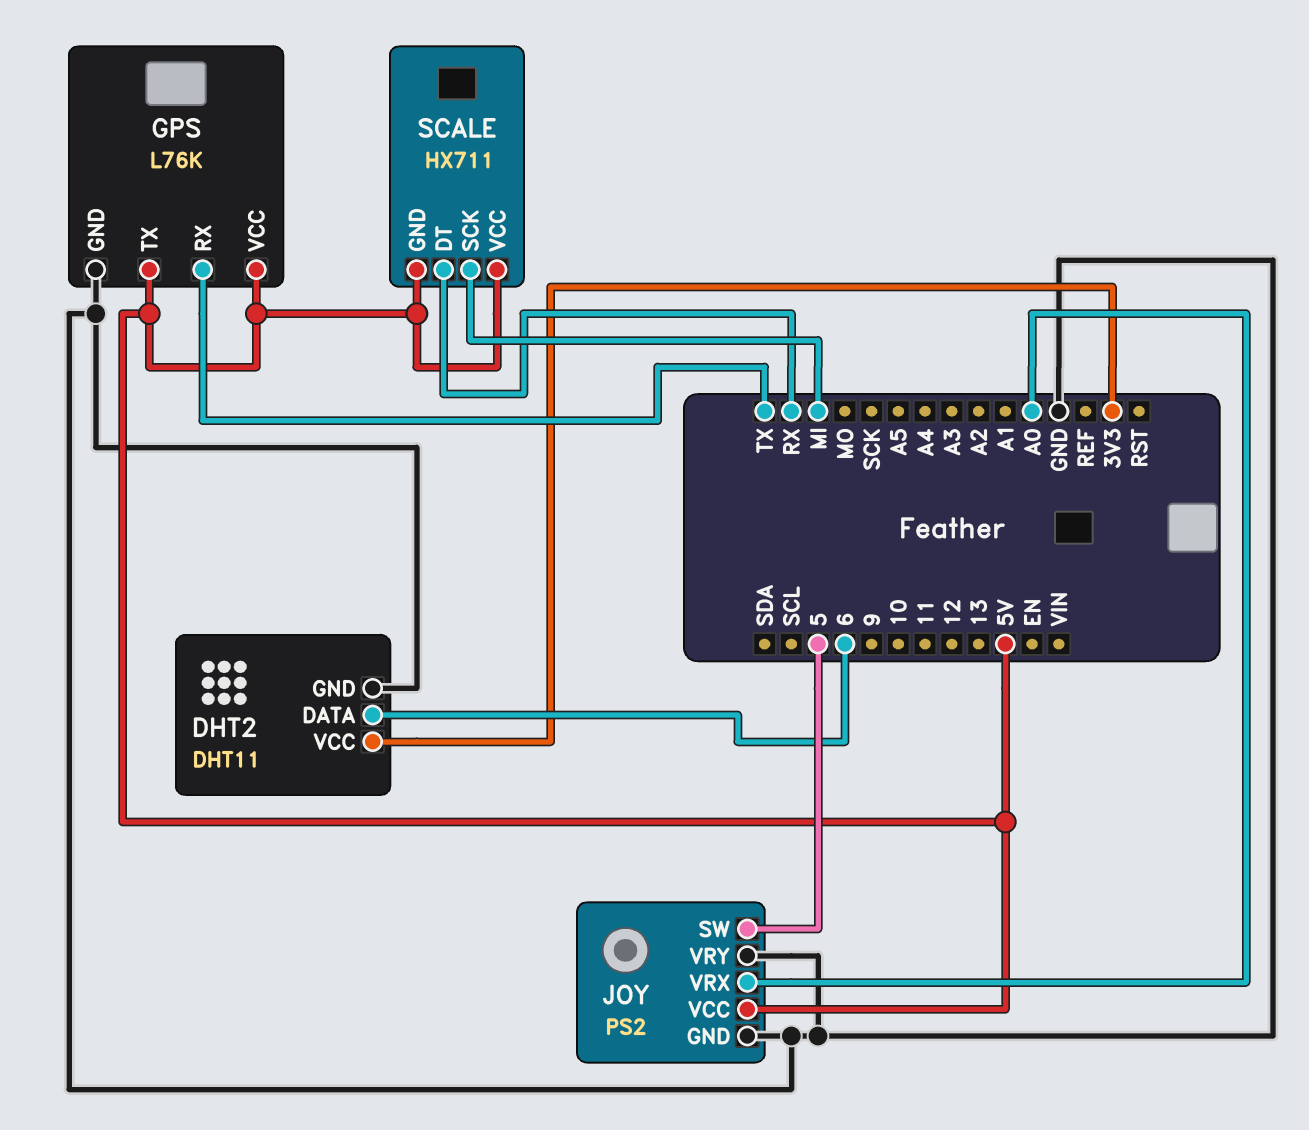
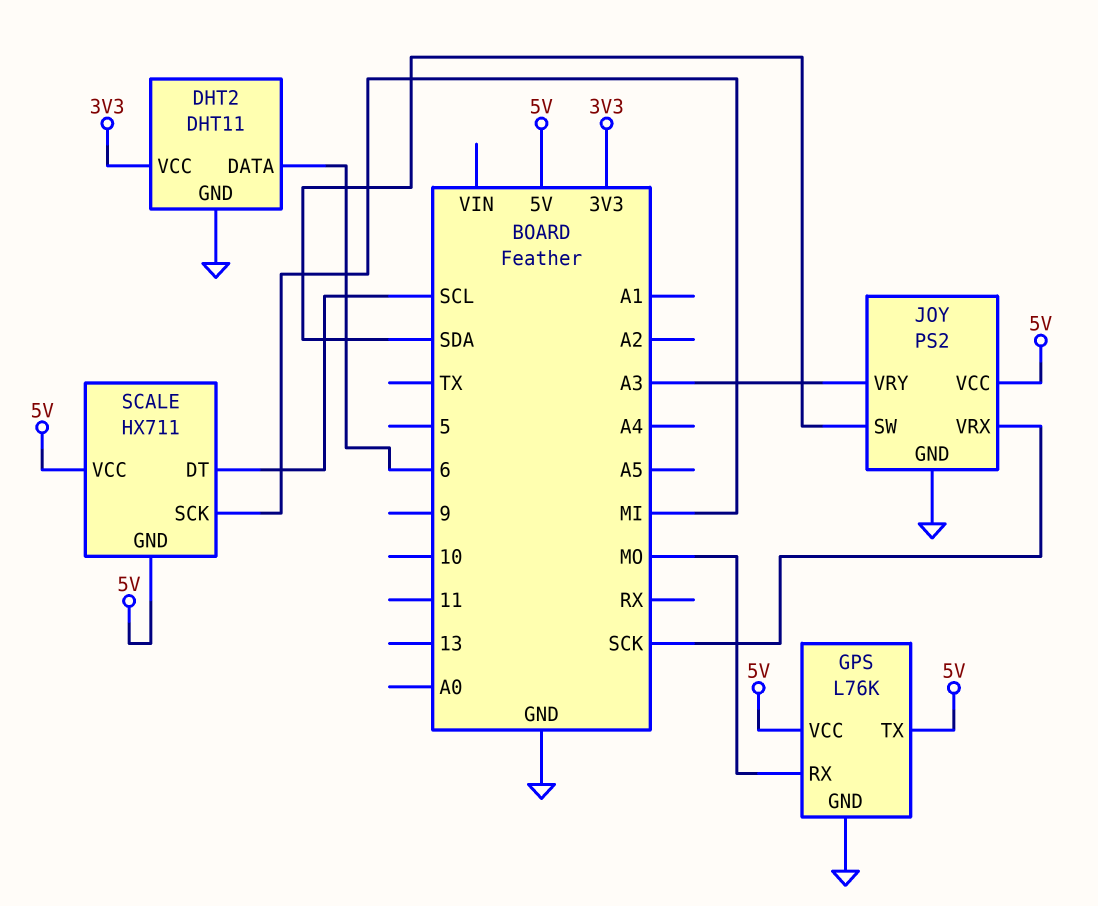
GPS pin RX: TX -> MO
JOY pin SW: 5 -> SDA
JOY pin VRX: A0 -> SCK
JOY pin VRY: GND -> A3
SCALE pin DT: RX -> SCL

